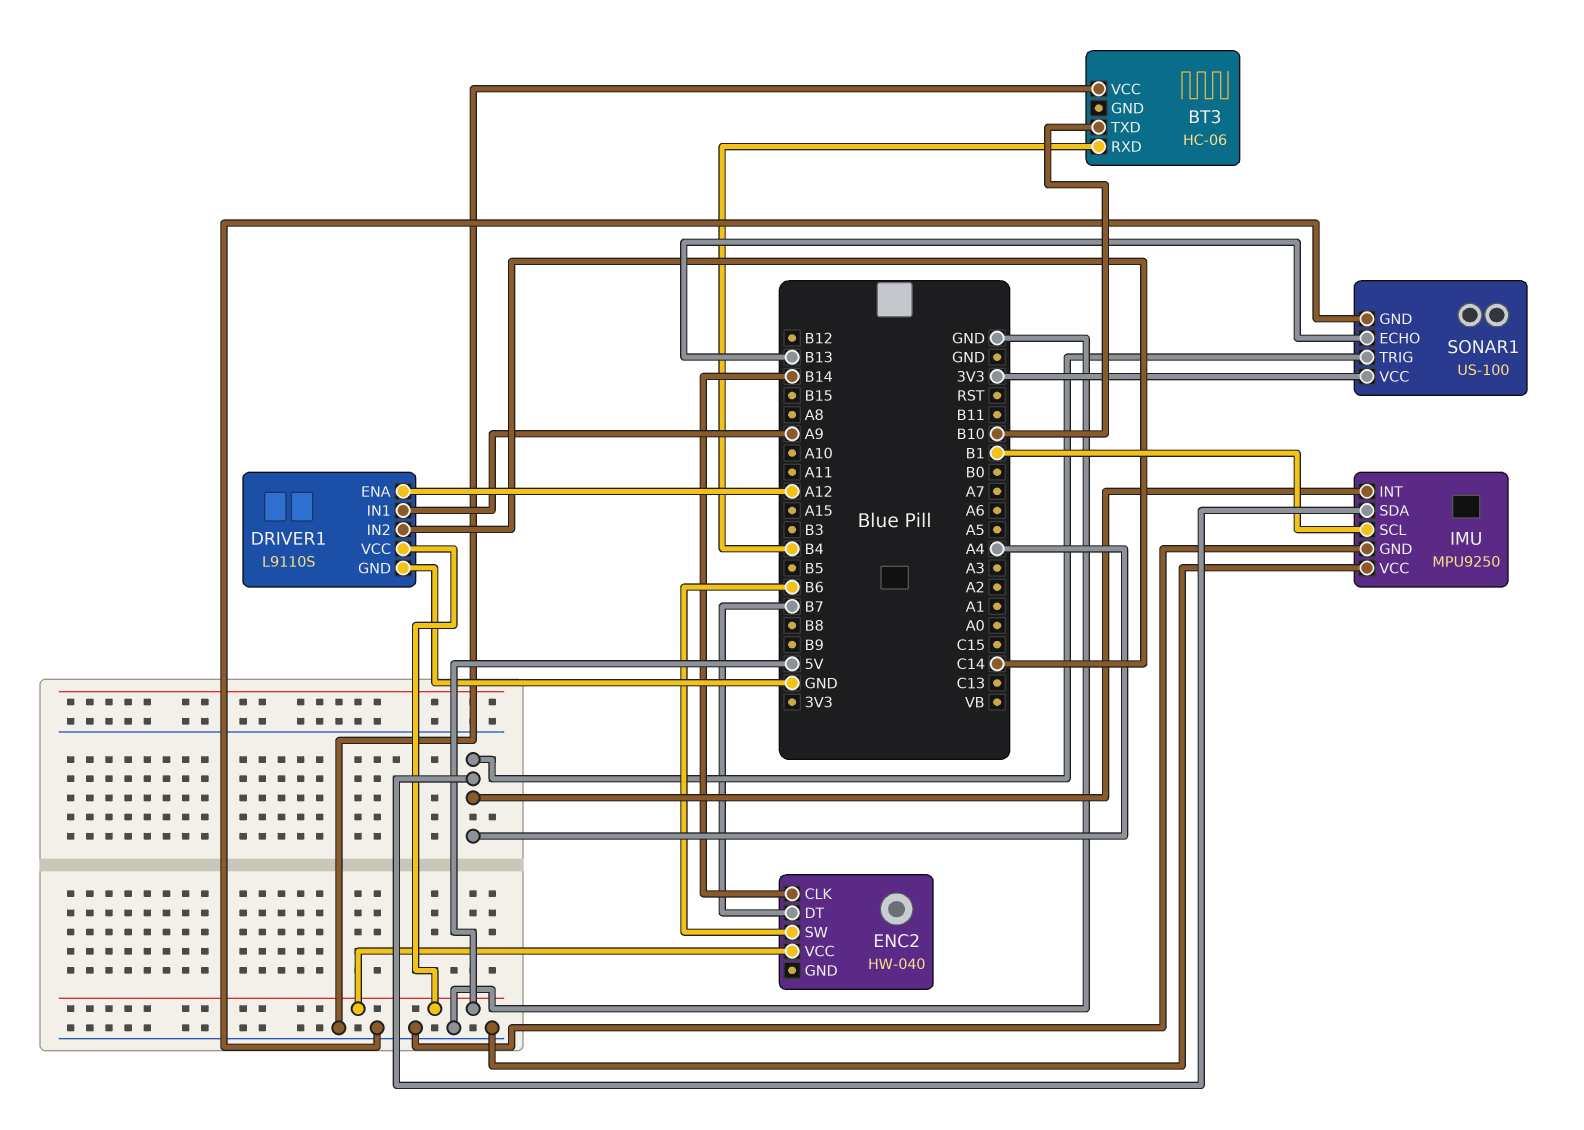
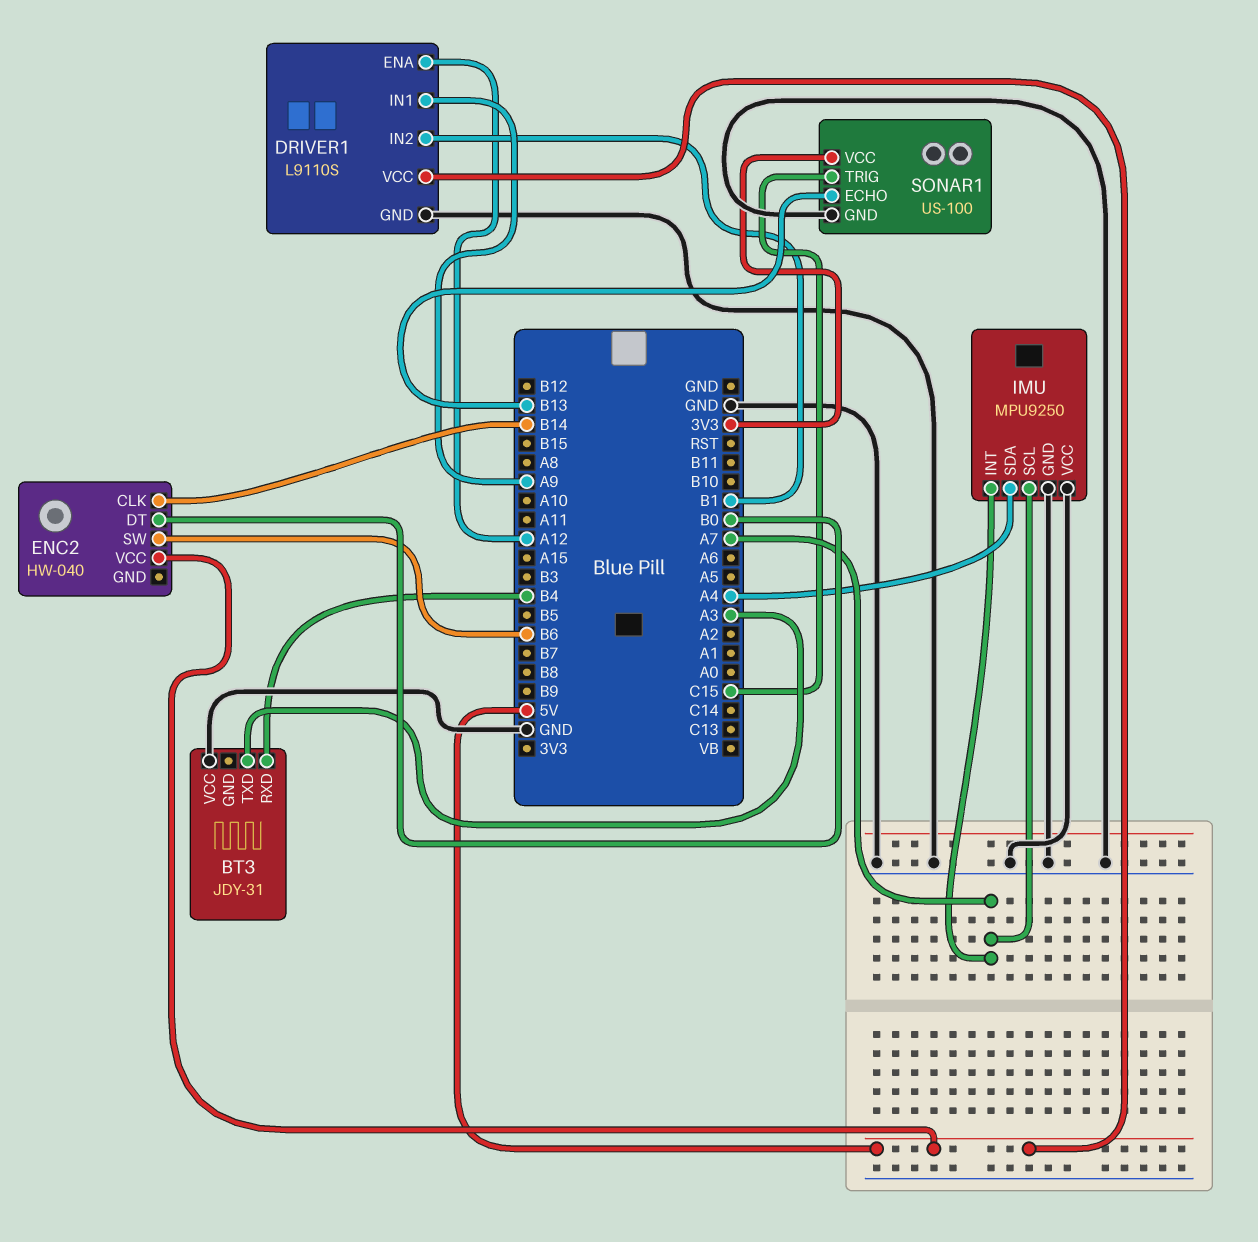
BT3: HC-06 -> JDY-31
BT3 pin TXD: B10 -> A3
DRIVER1 pin IN2: C14 -> B1
ENC2 pin DT: B7 -> B0
IMU pin INT: A4 -> A7
IMU pin SCL: B1 -> A7
SONAR1 pin TRIG: A4 -> C15

